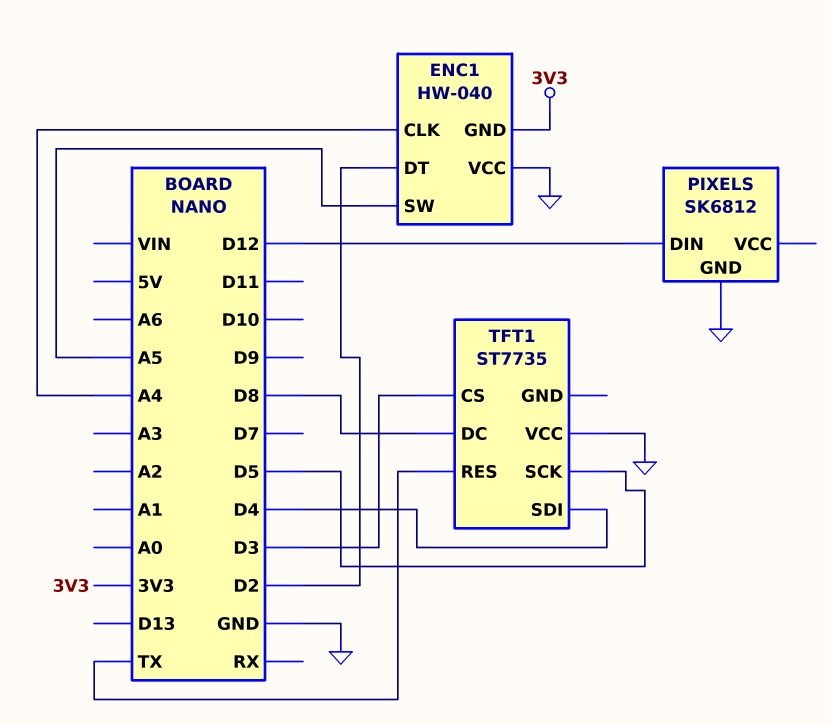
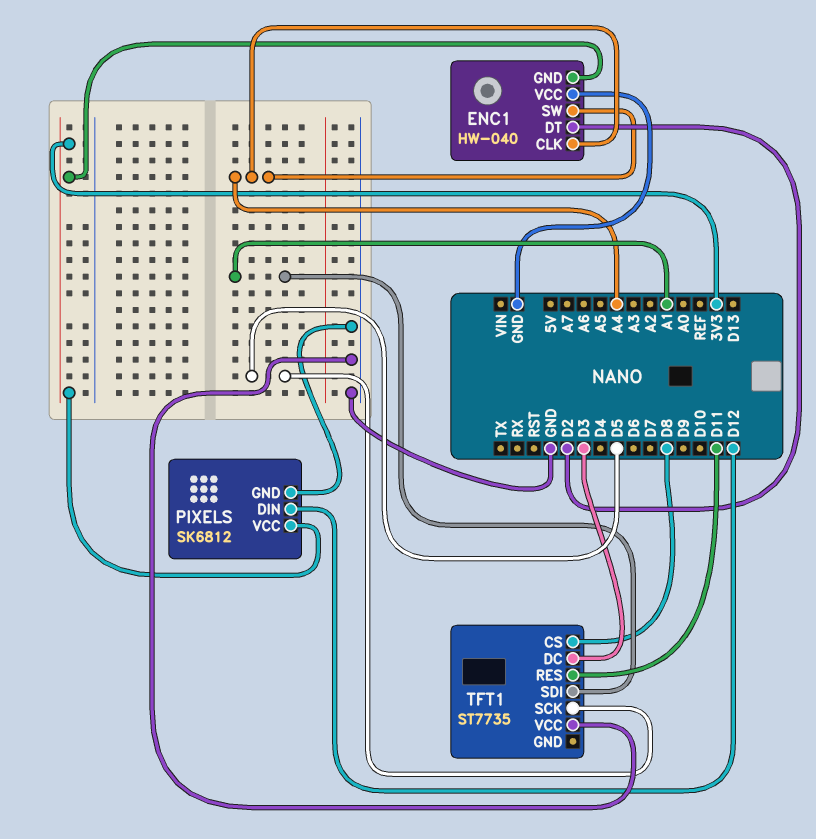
ENC1 pin SW: A5 -> A4
PIXELS pin VCC: none -> 3V3
TFT1 pin CS: D3 -> D8
TFT1 pin DC: D8 -> D3
TFT1 pin RES: TX -> D11
TFT1 pin SDI: D4 -> A1

